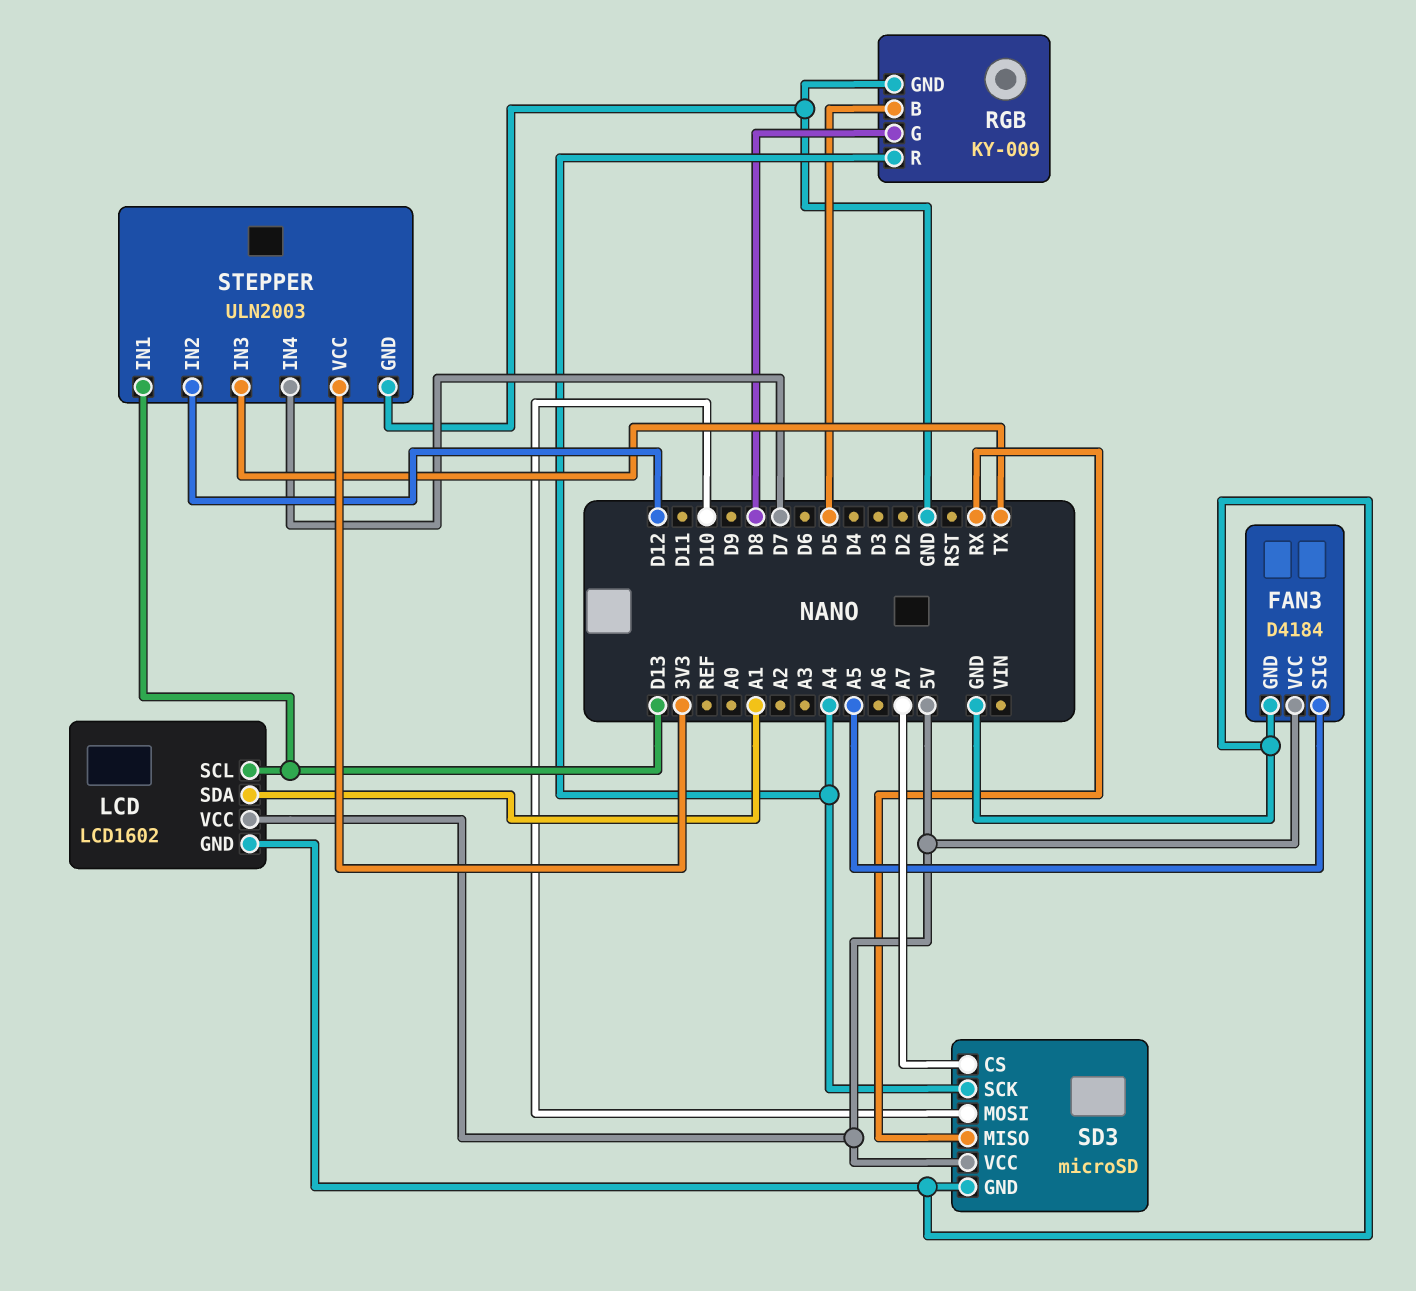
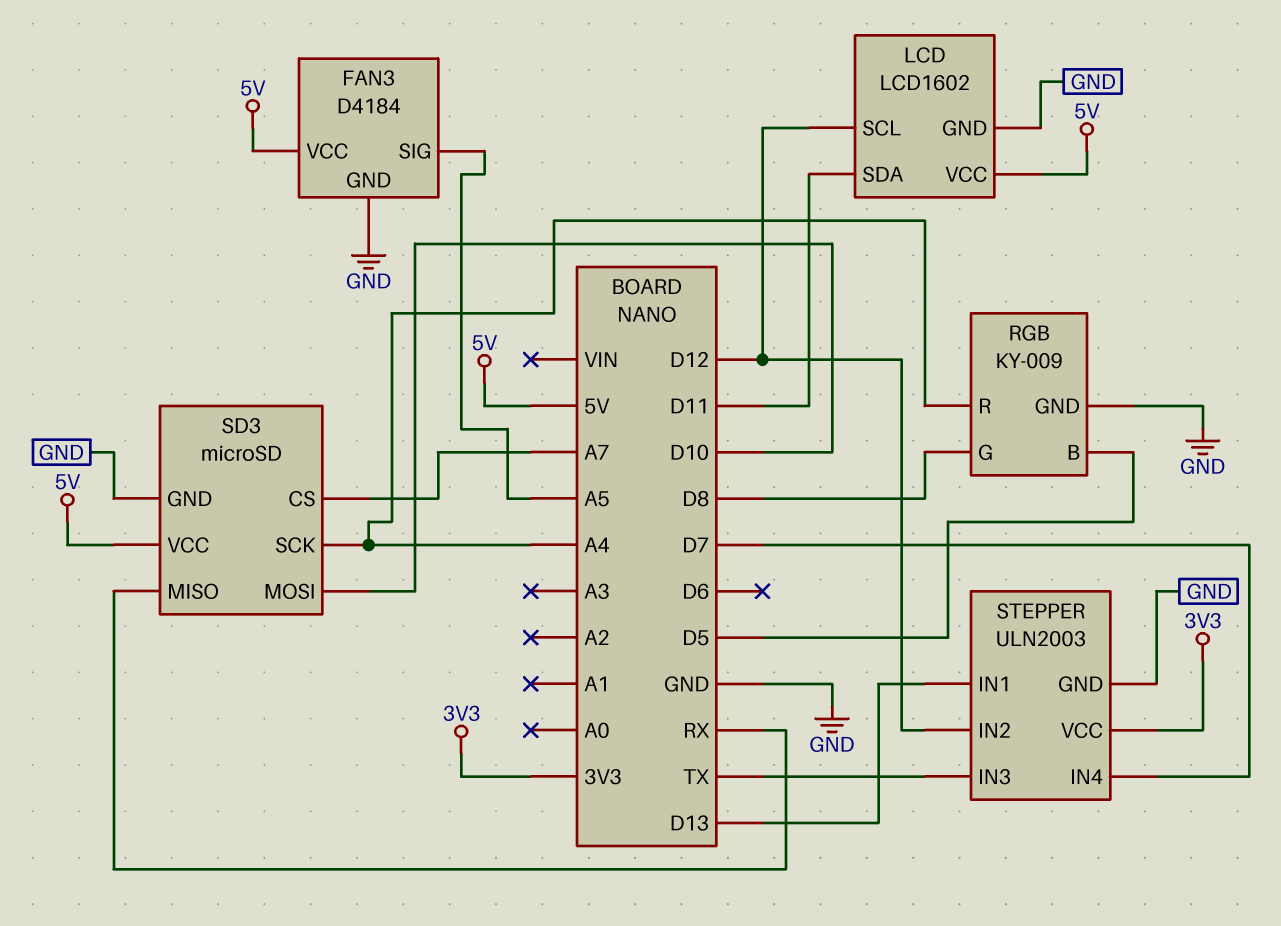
LCD pin SCL: D13 -> D12
LCD pin SDA: A1 -> D11

